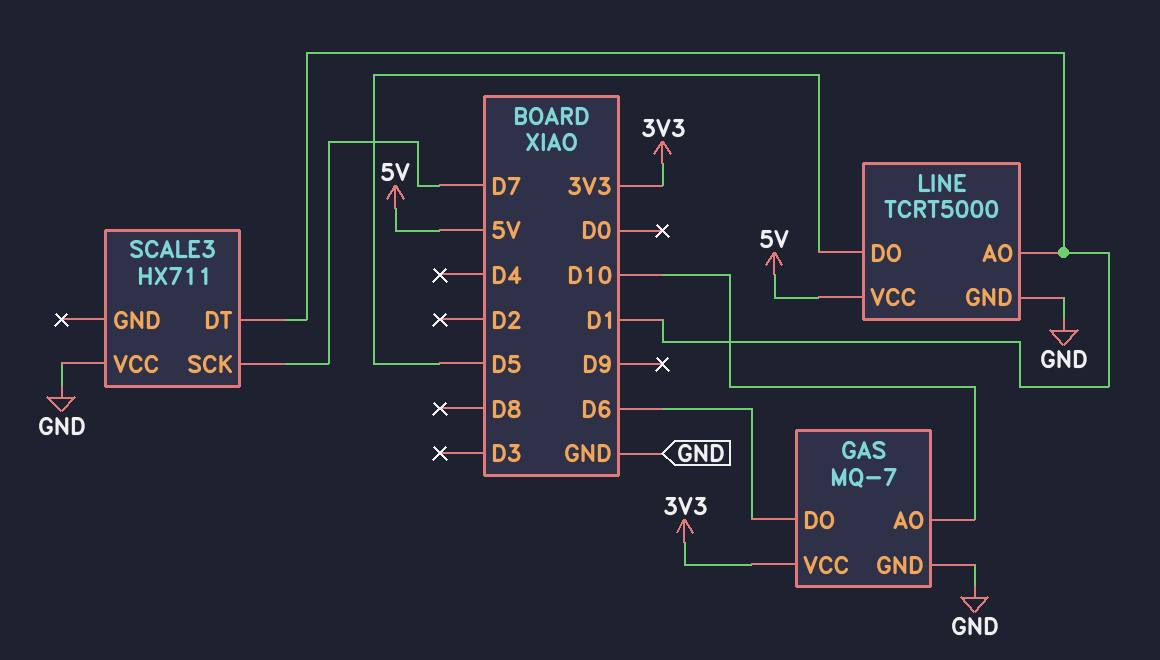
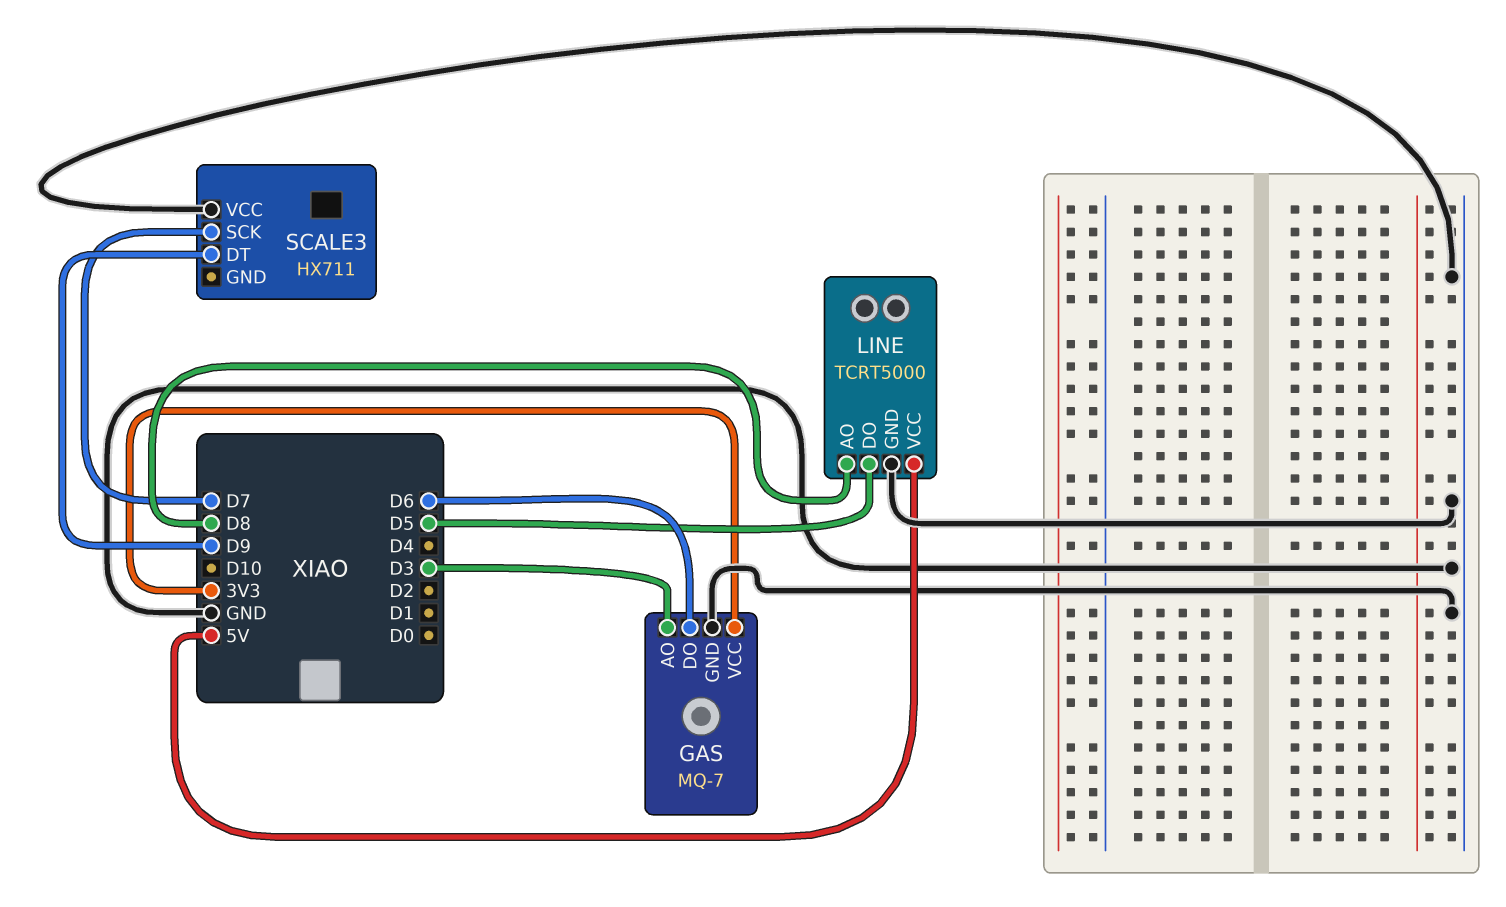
GAS pin AO: D10 -> D3
LINE pin AO: D1 -> D8
SCALE3 pin DT: D1 -> D9

